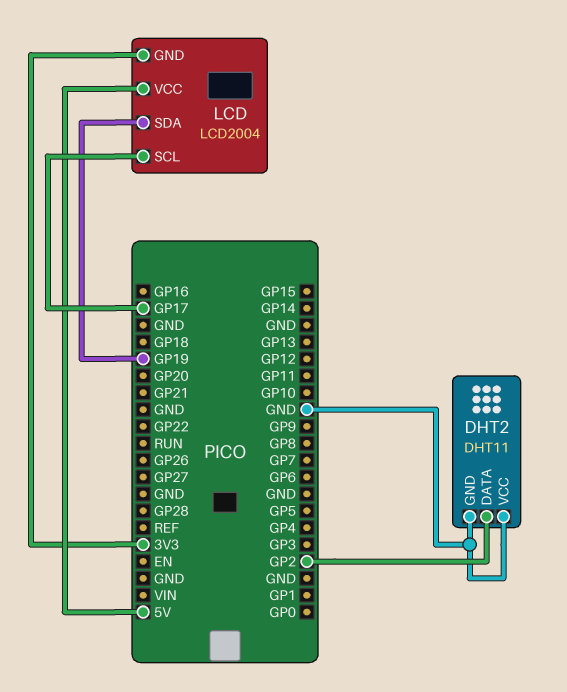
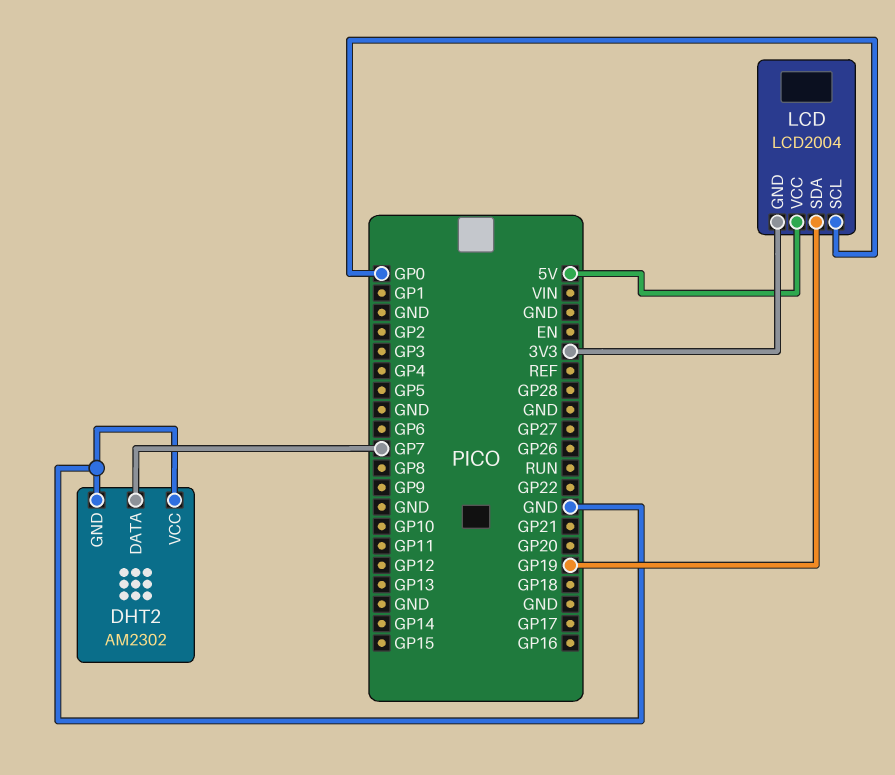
DHT2: DHT11 -> AM2302
DHT2 pin DATA: GP2 -> GP7
LCD pin SCL: GP17 -> GP0

